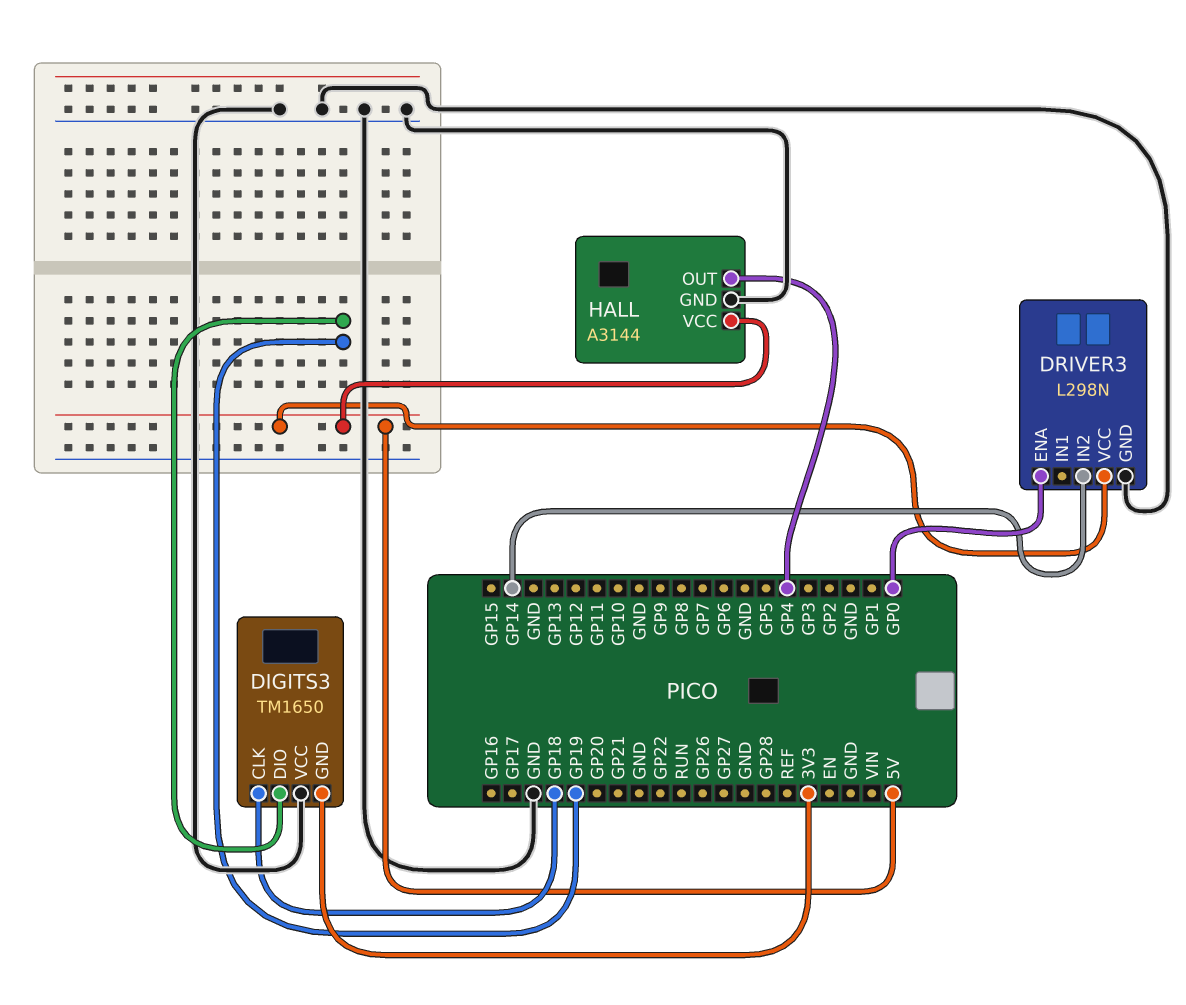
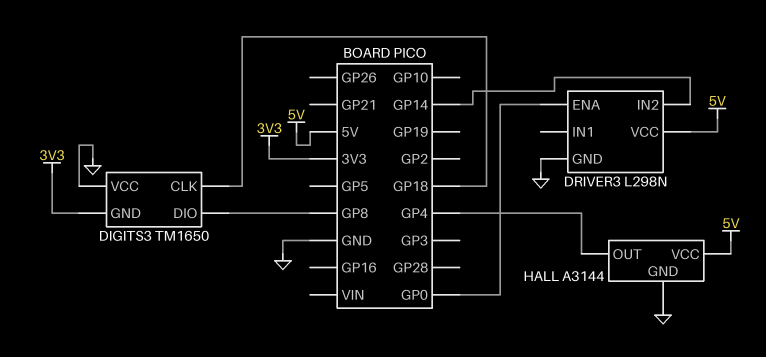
DIGITS3 pin DIO: GP19 -> GP8

